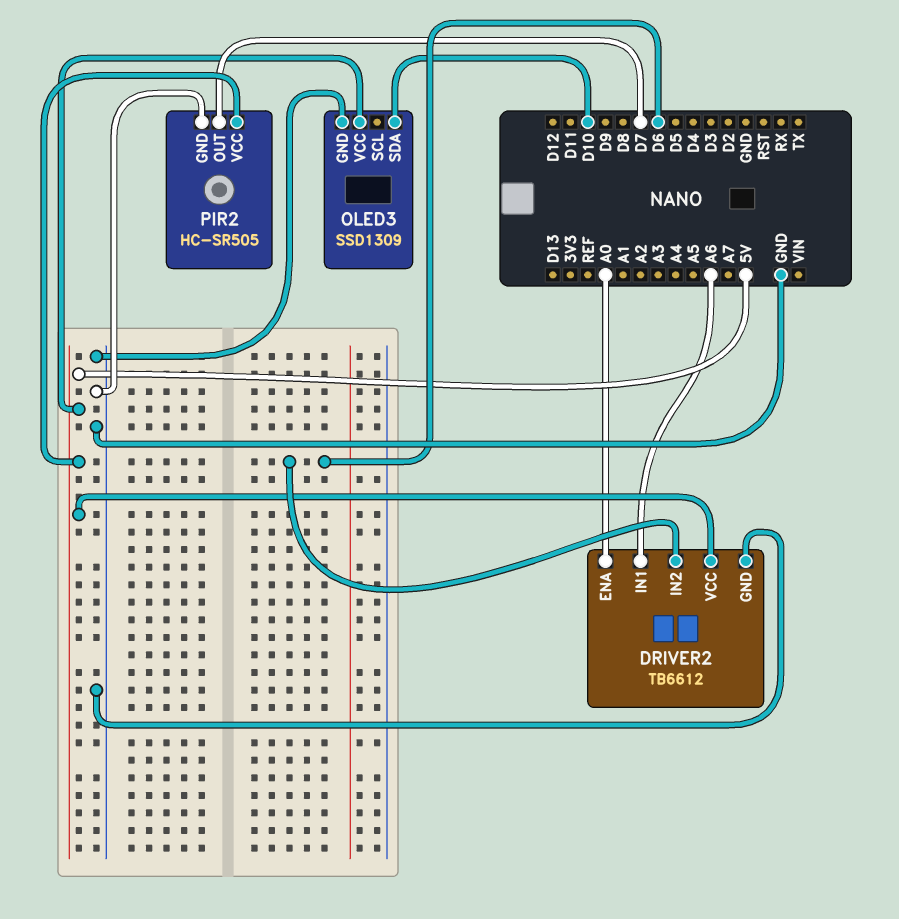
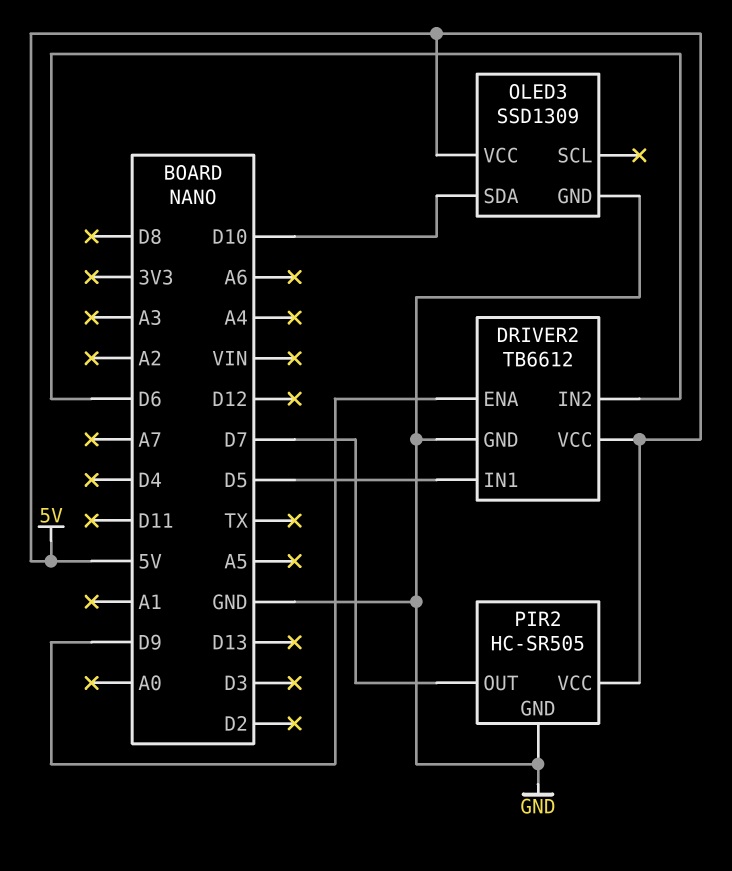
DRIVER2 pin ENA: A0 -> D9
DRIVER2 pin IN1: A6 -> D5

